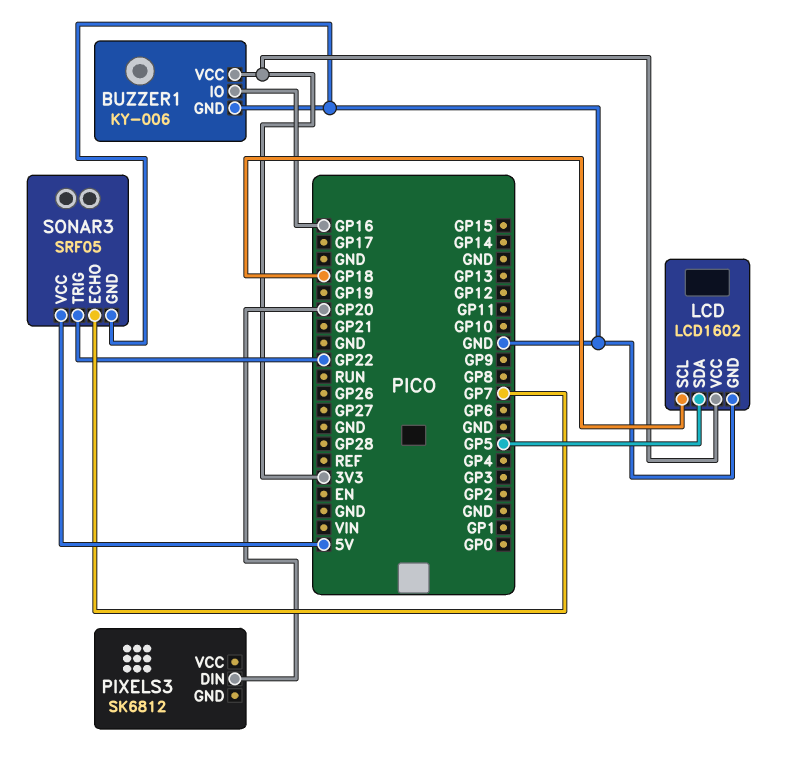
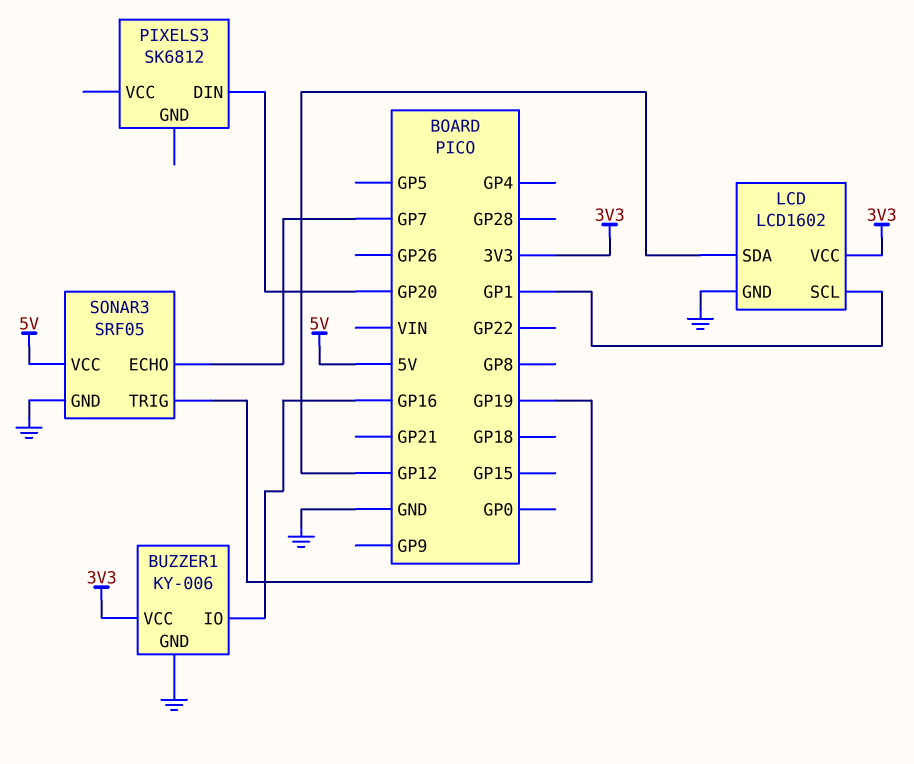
LCD pin SCL: GP18 -> GP1
LCD pin SDA: GP5 -> GP12
SONAR3 pin TRIG: GP22 -> GP19

